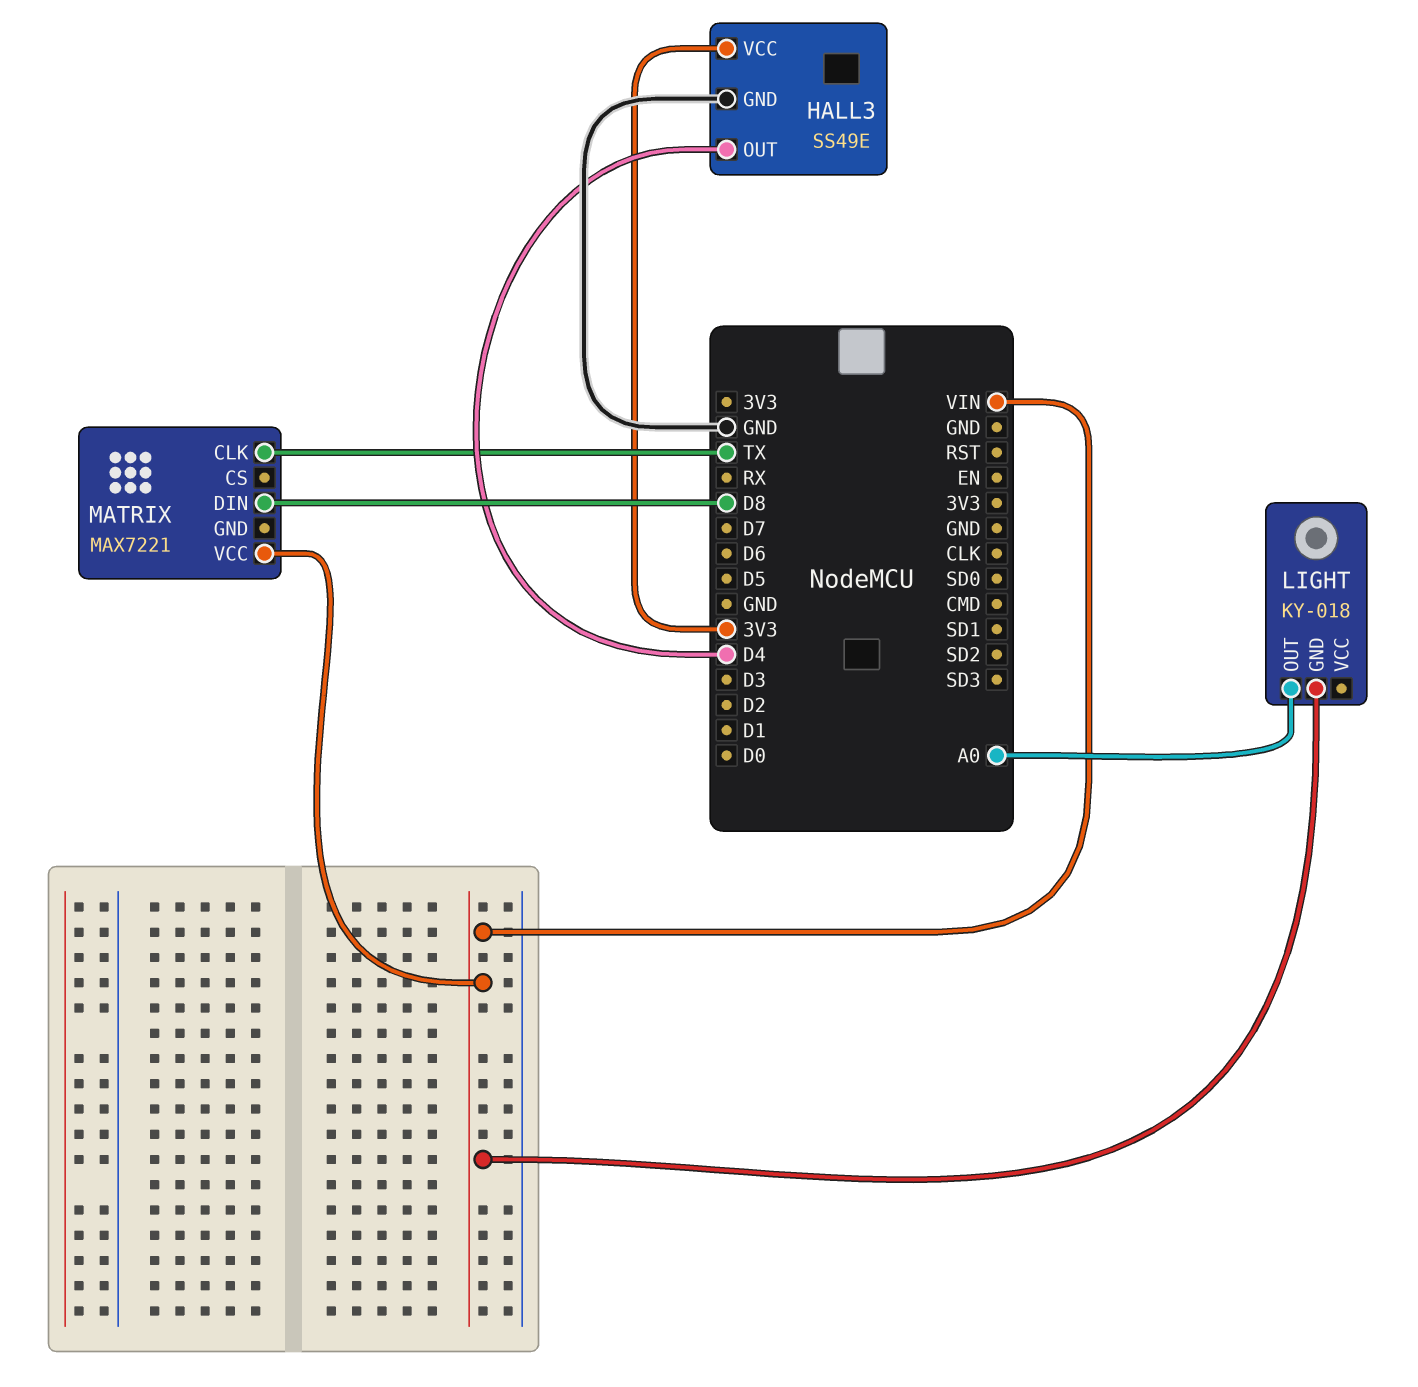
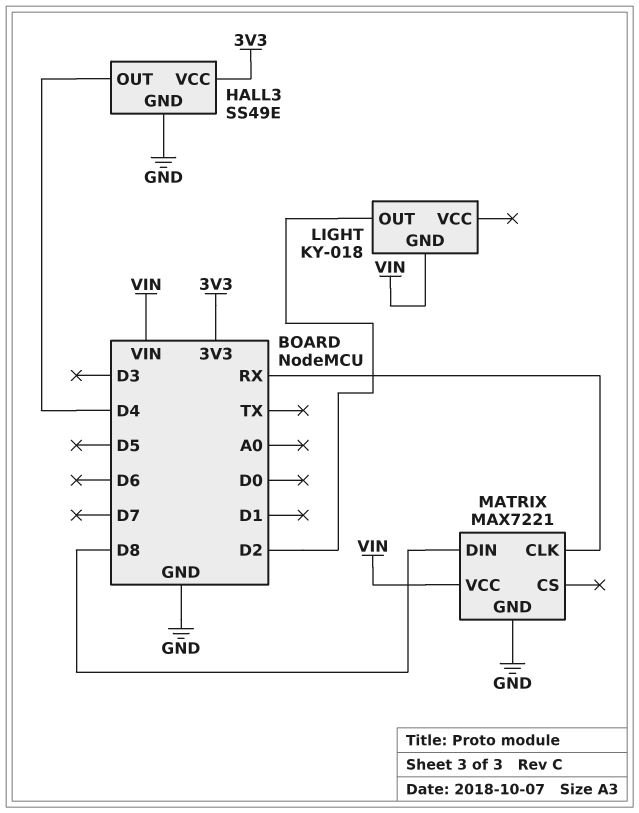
LIGHT pin OUT: A0 -> D2
MATRIX pin CLK: TX -> RX
MATRIX pin GND: none -> GND

